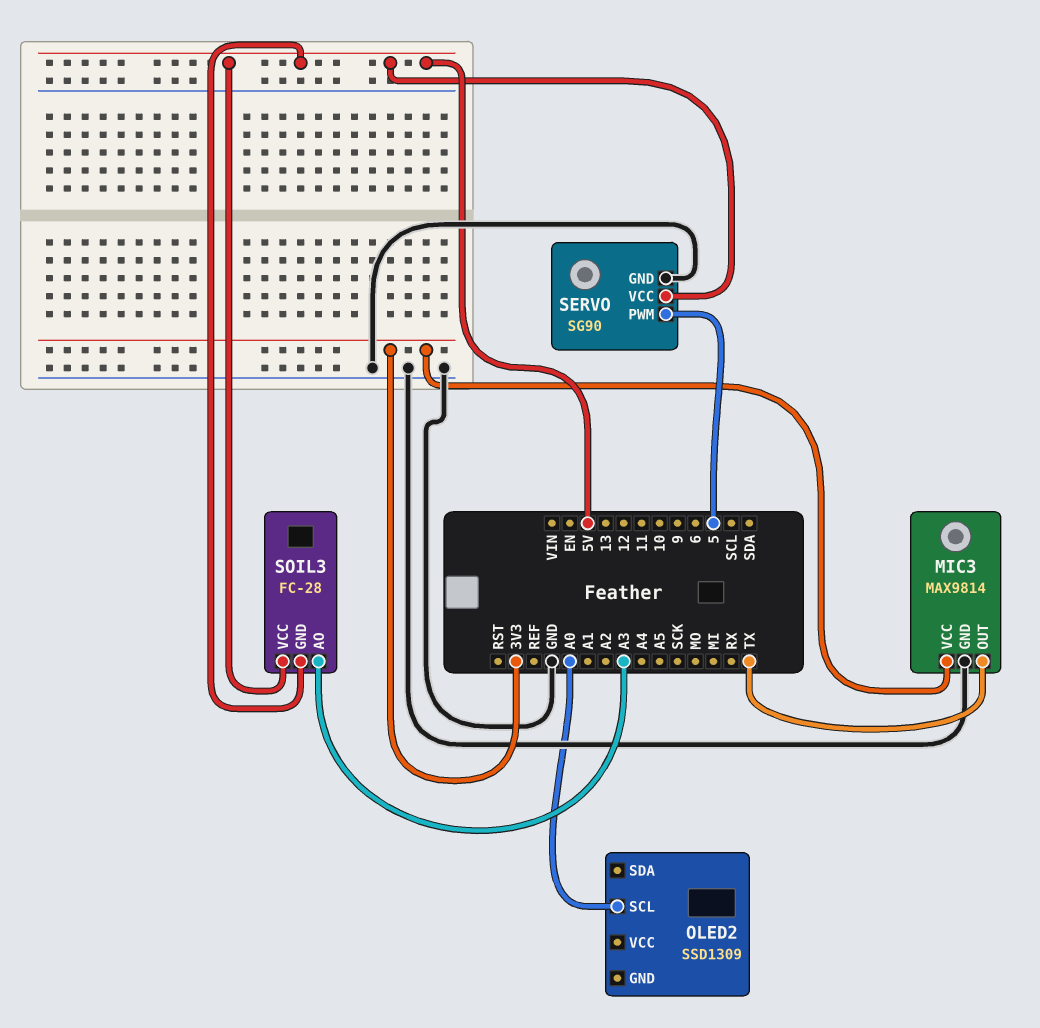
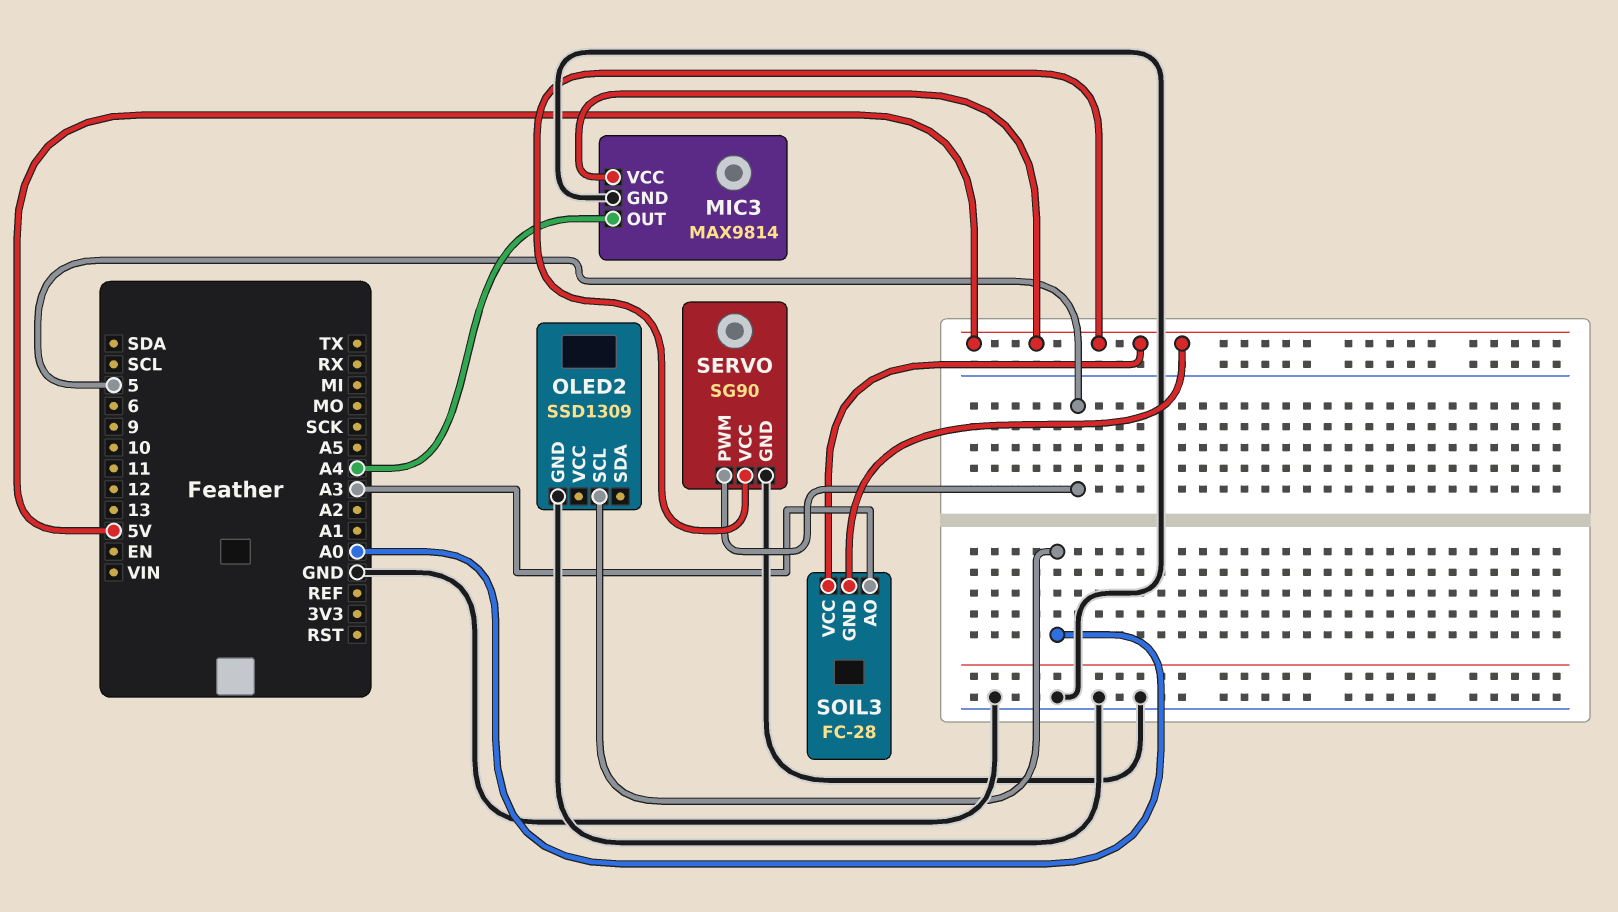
MIC3 pin OUT: TX -> A4
MIC3 pin VCC: 3V3 -> 5V
OLED2 pin GND: none -> GND

